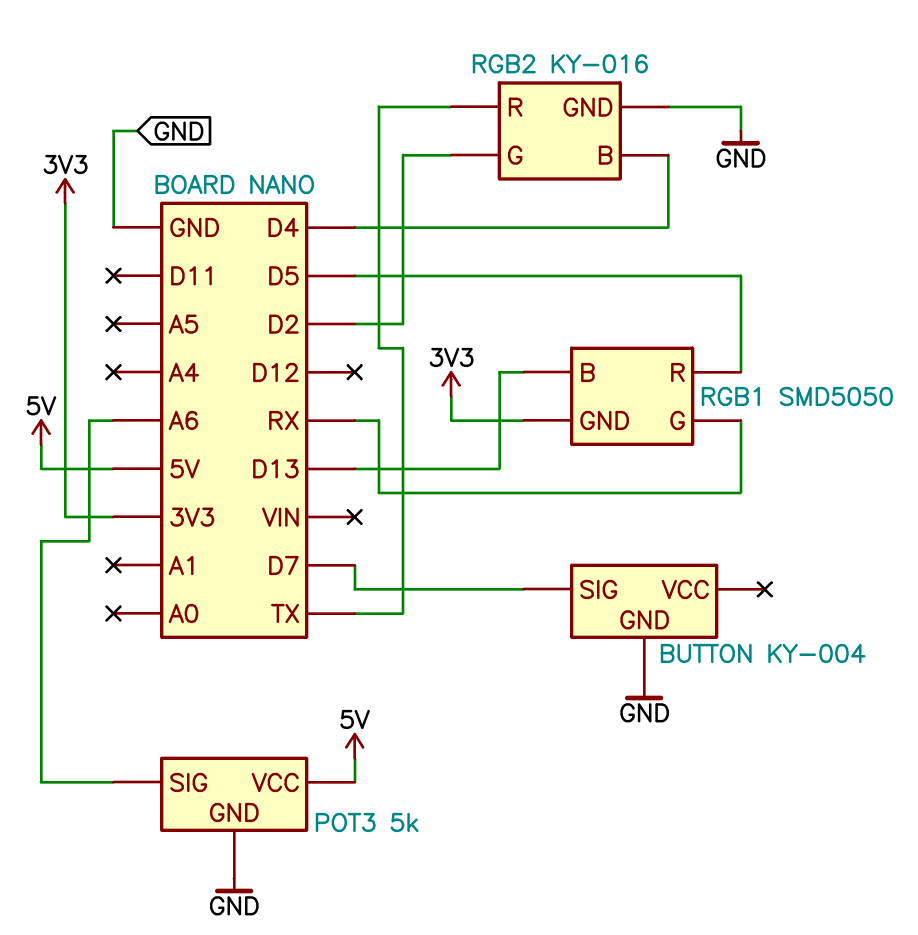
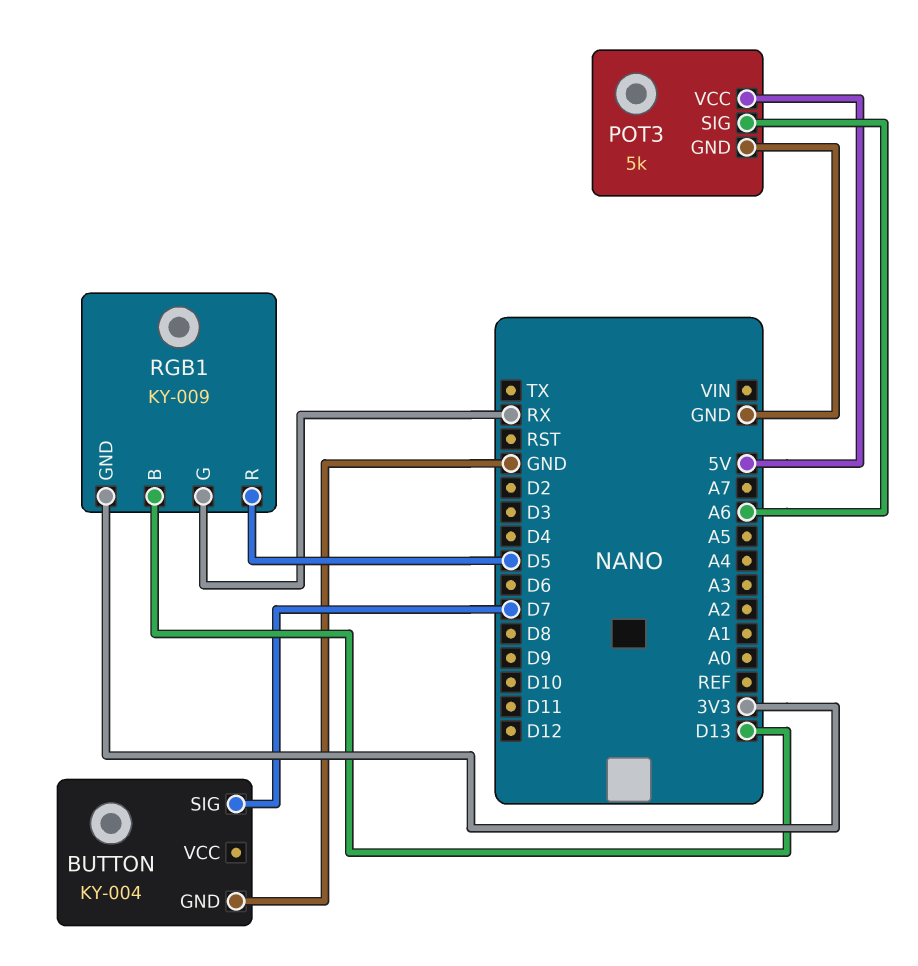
RGB1: SMD5050 -> KY-009
RGB2: KY-016 -> none
RGB2 pin B: D4 -> none
RGB2 pin G: D2 -> none
RGB2 pin GND: GND -> none
RGB2 pin R: TX -> none

